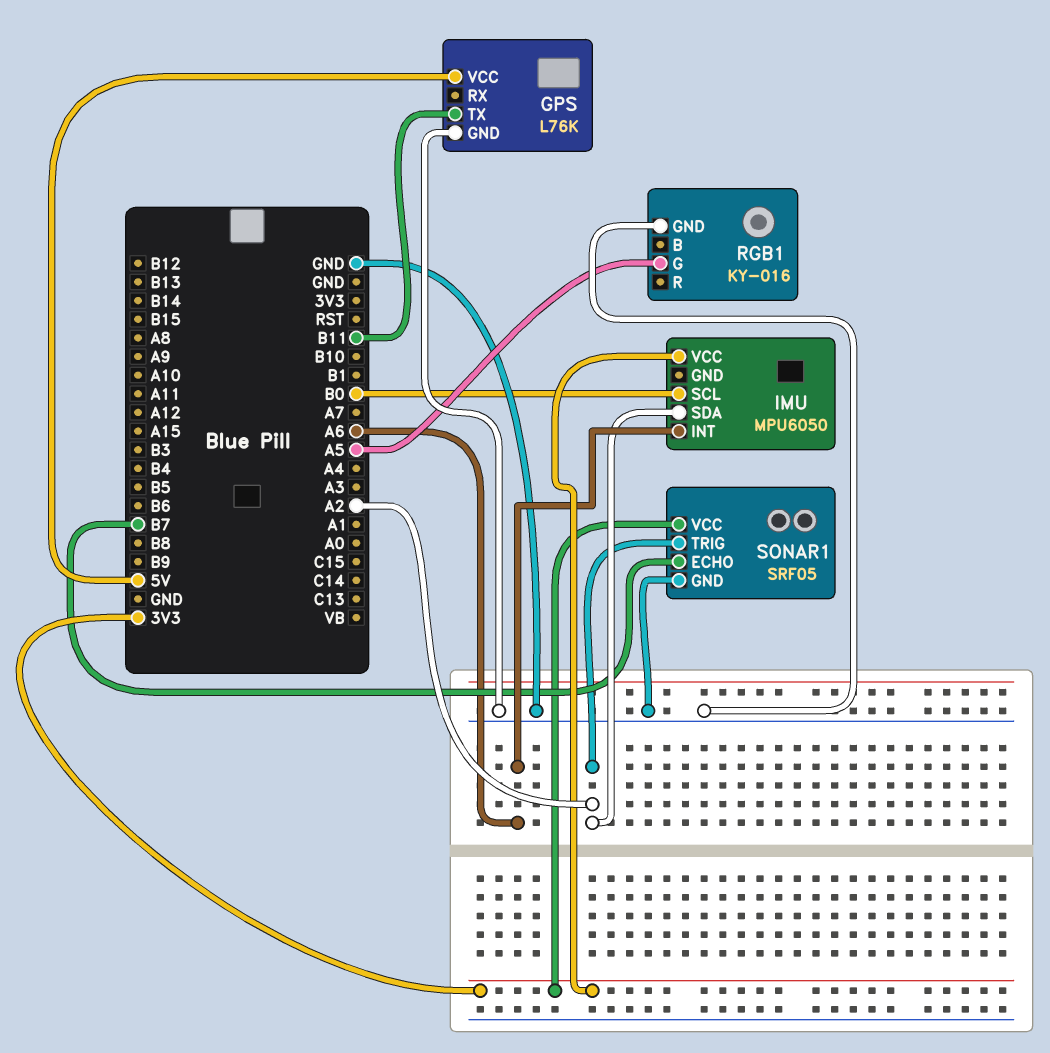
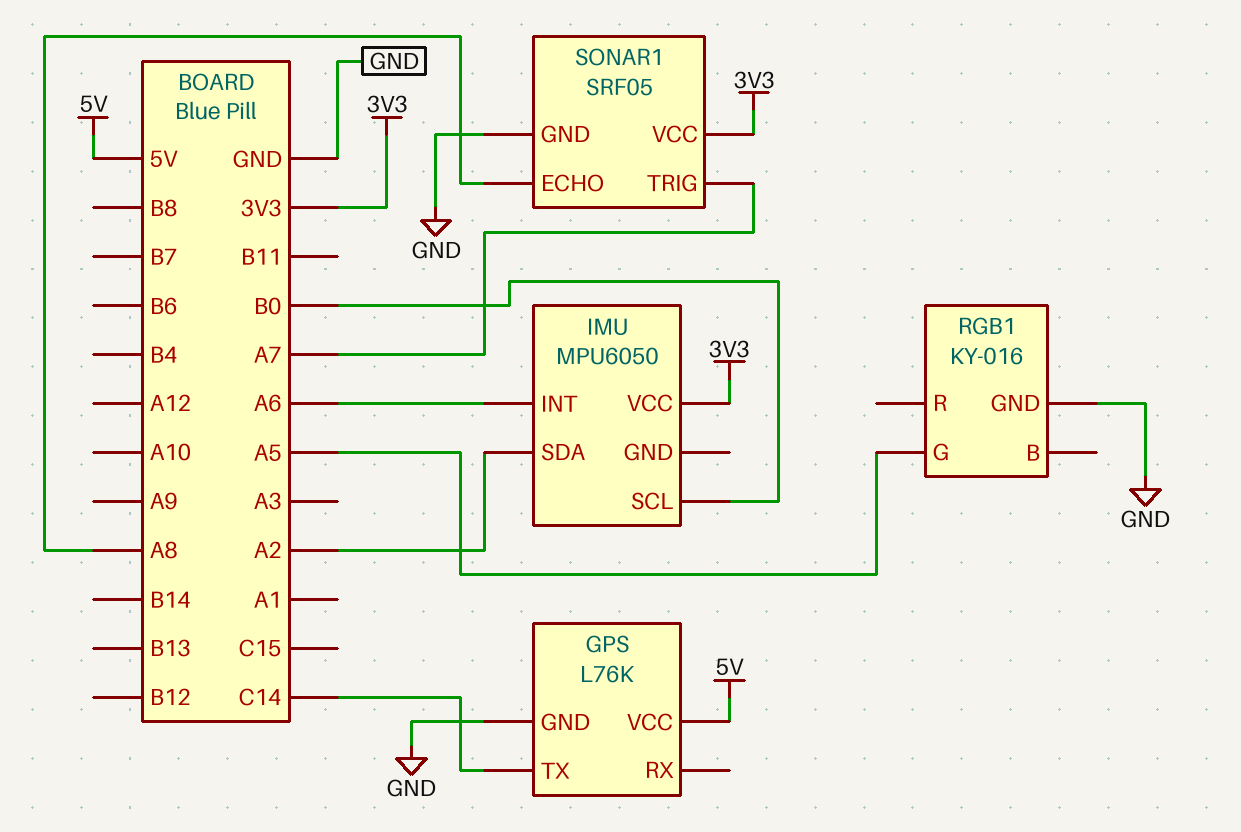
GPS pin TX: B11 -> C14
SONAR1 pin ECHO: B7 -> A8
SONAR1 pin TRIG: A2 -> A7

